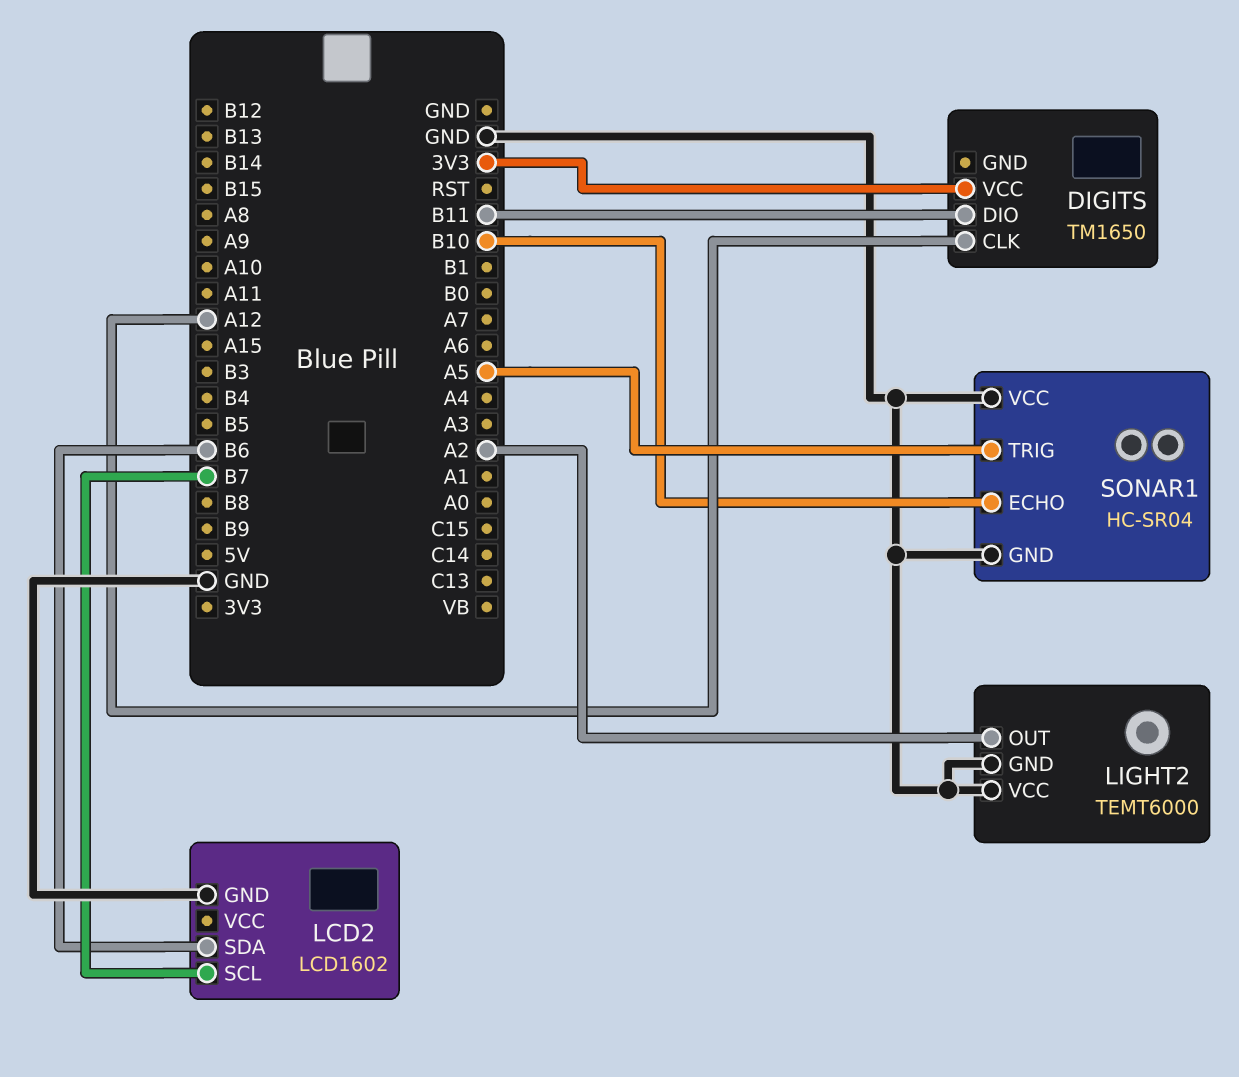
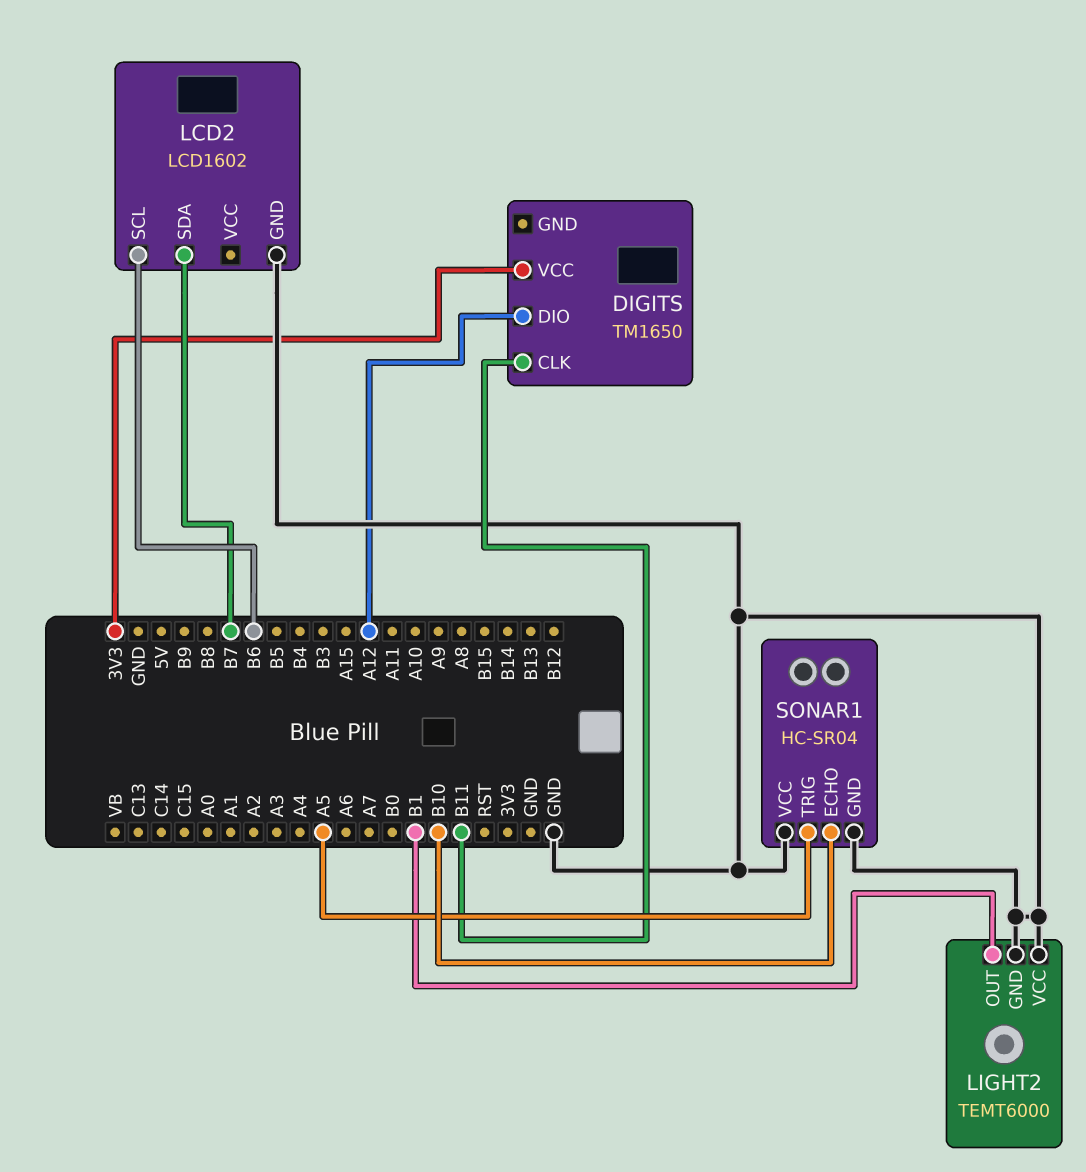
DIGITS pin CLK: A12 -> B11
DIGITS pin DIO: B11 -> A12
LCD2 pin SCL: B7 -> B6
LCD2 pin SDA: B6 -> B7
LIGHT2 pin OUT: A2 -> B1

